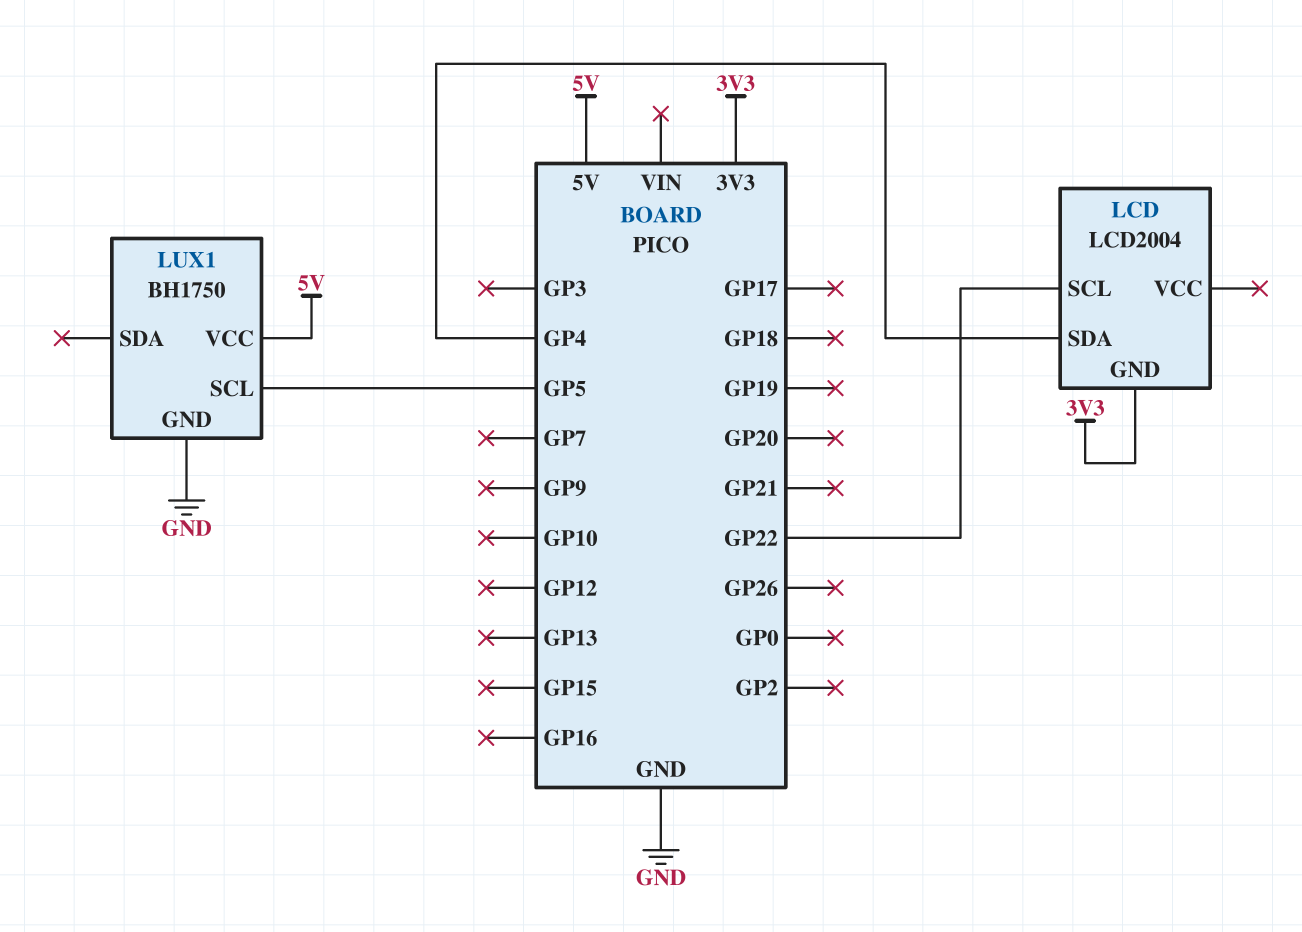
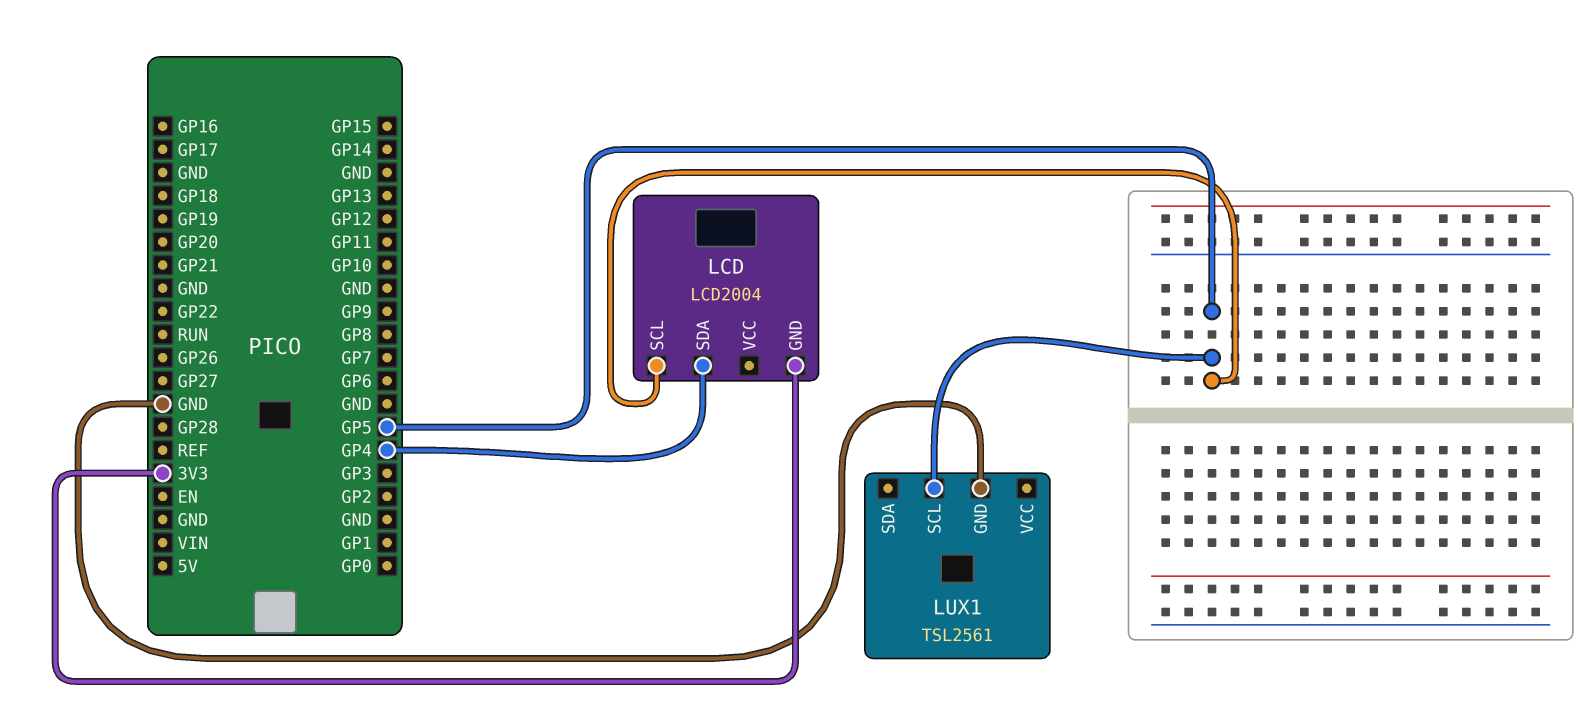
LCD pin SCL: GP22 -> GP5
LUX1: BH1750 -> TSL2561
LUX1 pin VCC: 5V -> none

